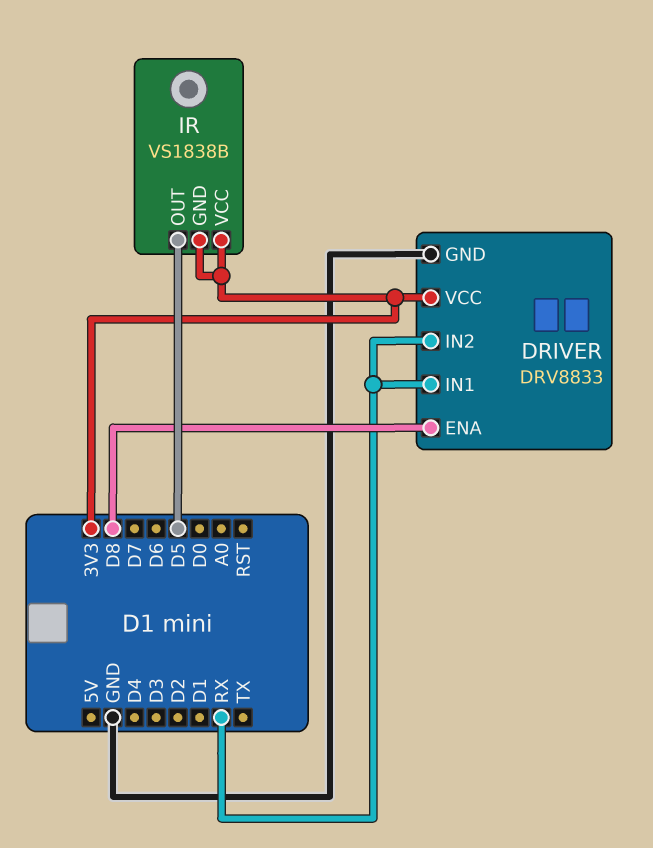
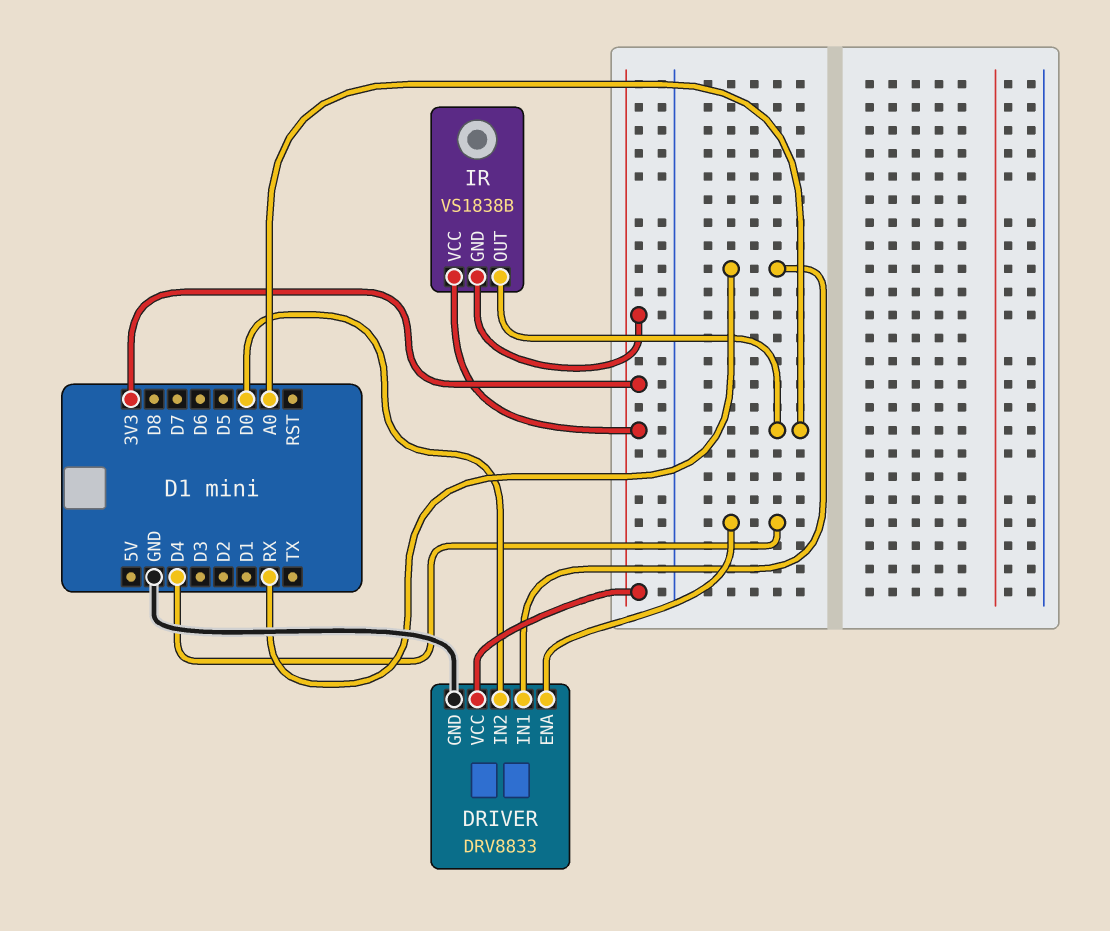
DRIVER pin ENA: D8 -> D4
DRIVER pin IN2: RX -> D0
IR pin OUT: D5 -> A0

